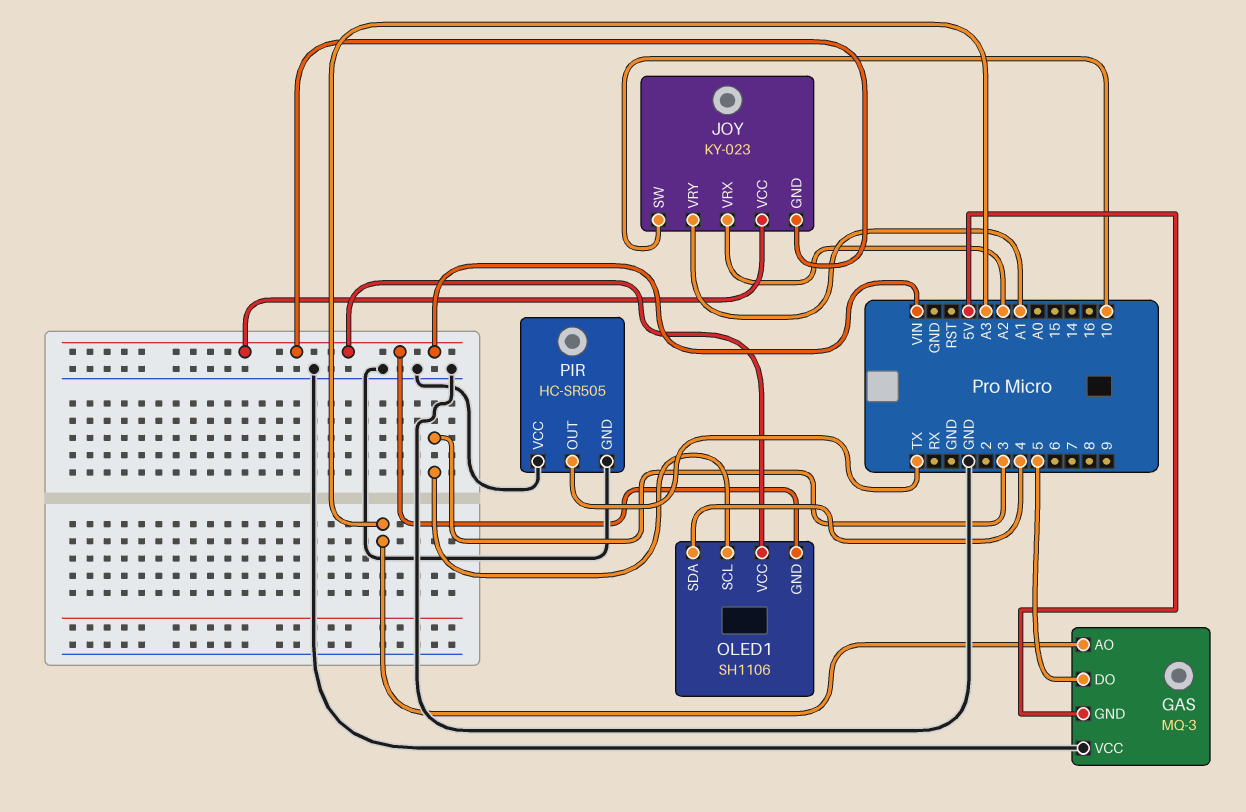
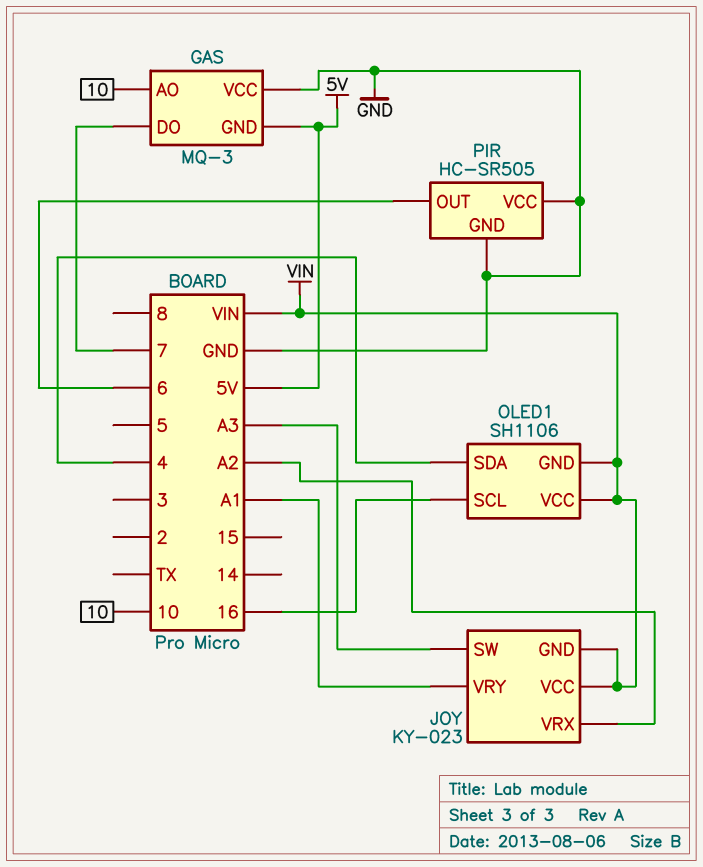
GAS pin AO: A3 -> 10
GAS pin DO: 5 -> 7
JOY pin SW: 10 -> A3
OLED1 pin SCL: 3 -> 16
PIR pin OUT: TX -> 6

